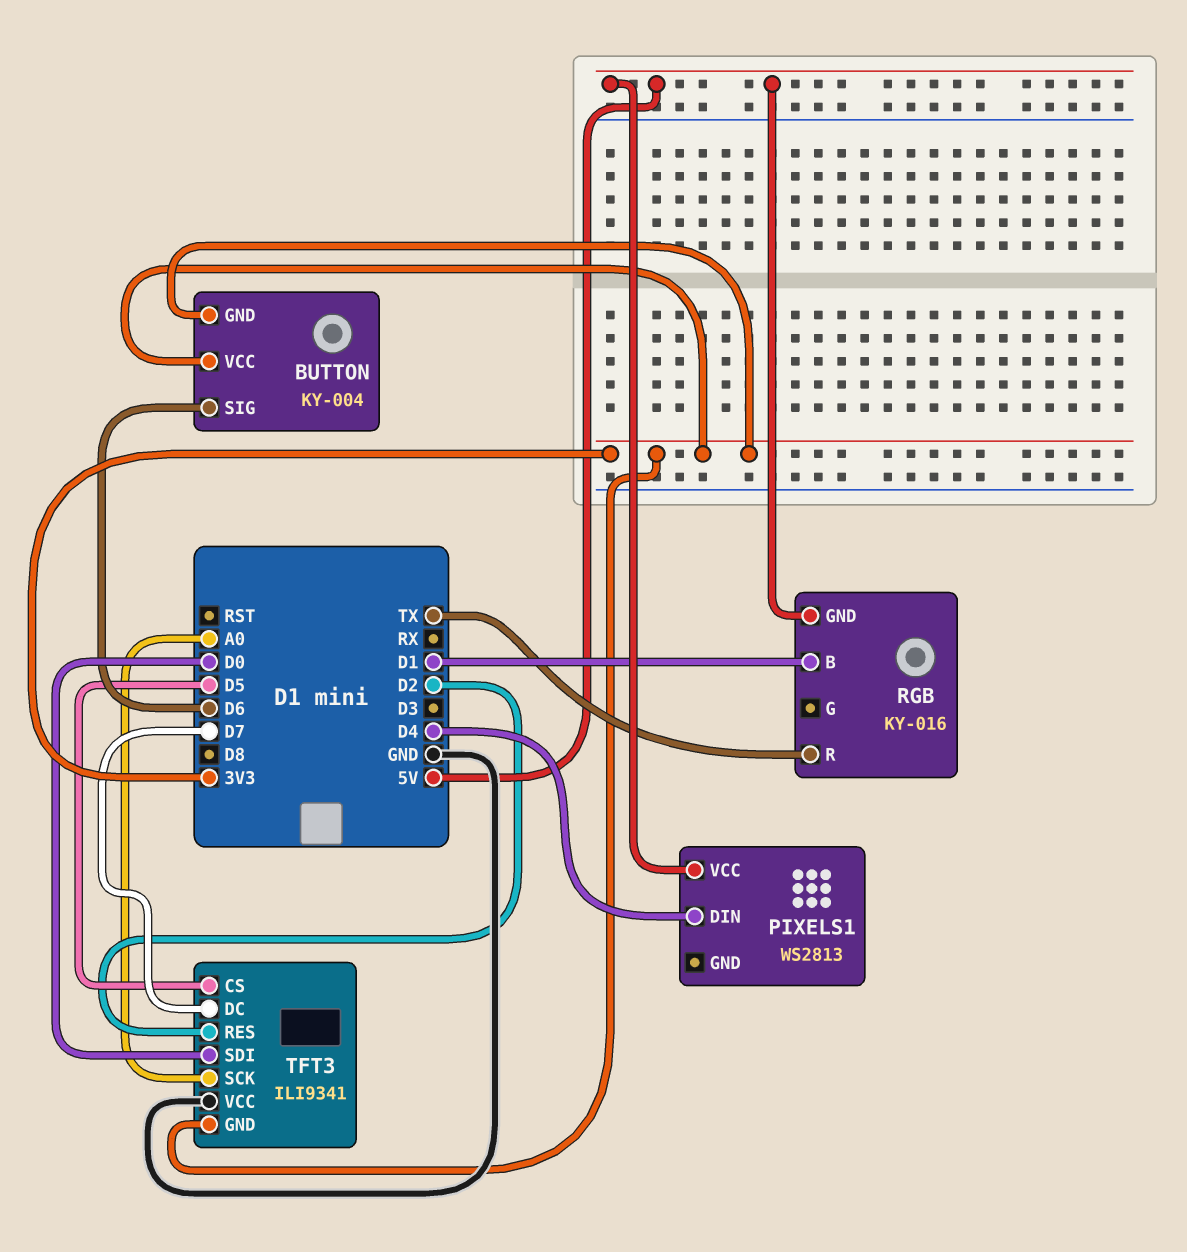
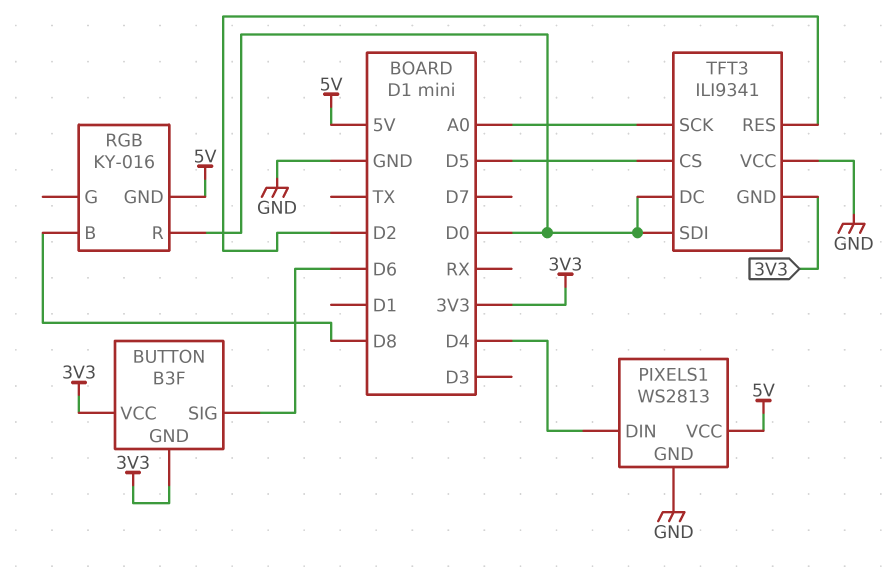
BUTTON: KY-004 -> B3F
PIXELS1 pin GND: none -> GND
RGB pin B: D1 -> D8
RGB pin R: TX -> D0
TFT3 pin DC: D7 -> D0

